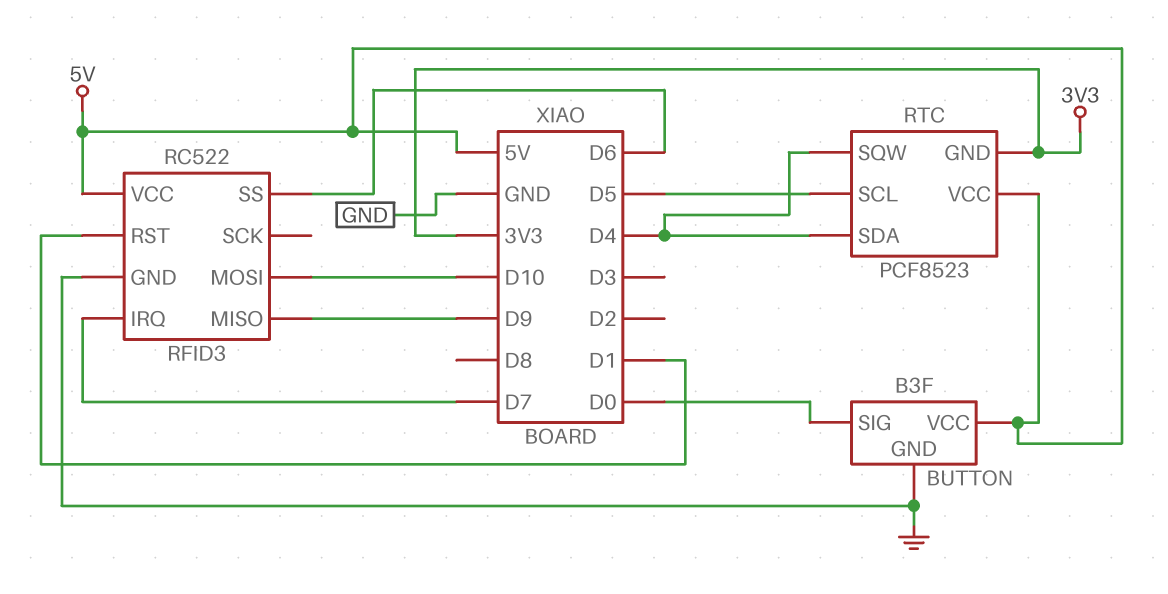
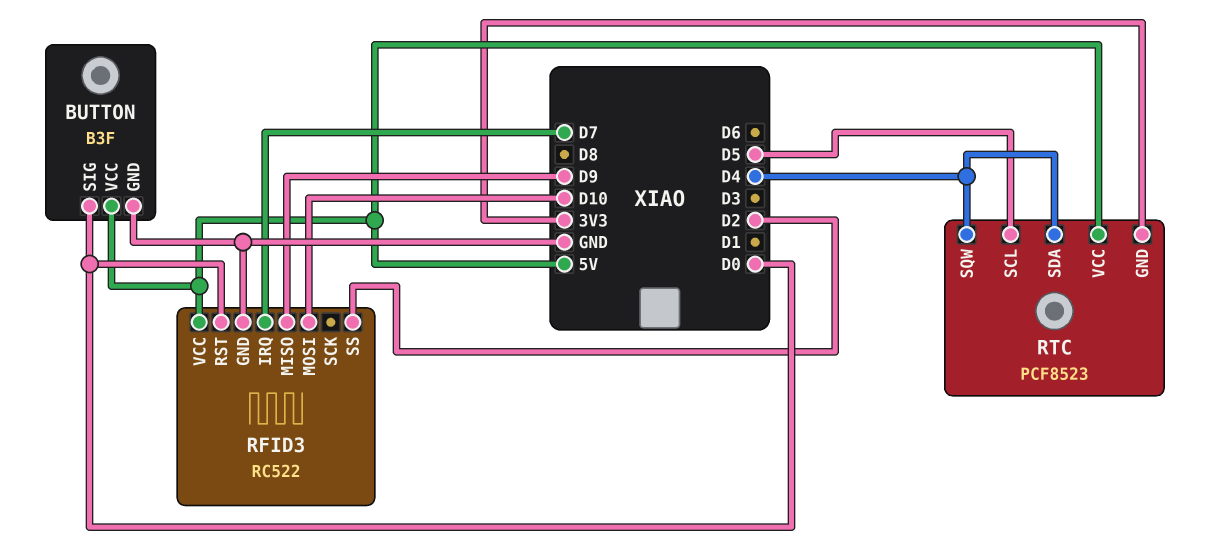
RFID3 pin RST: D1 -> D0
RFID3 pin SS: D6 -> D2

